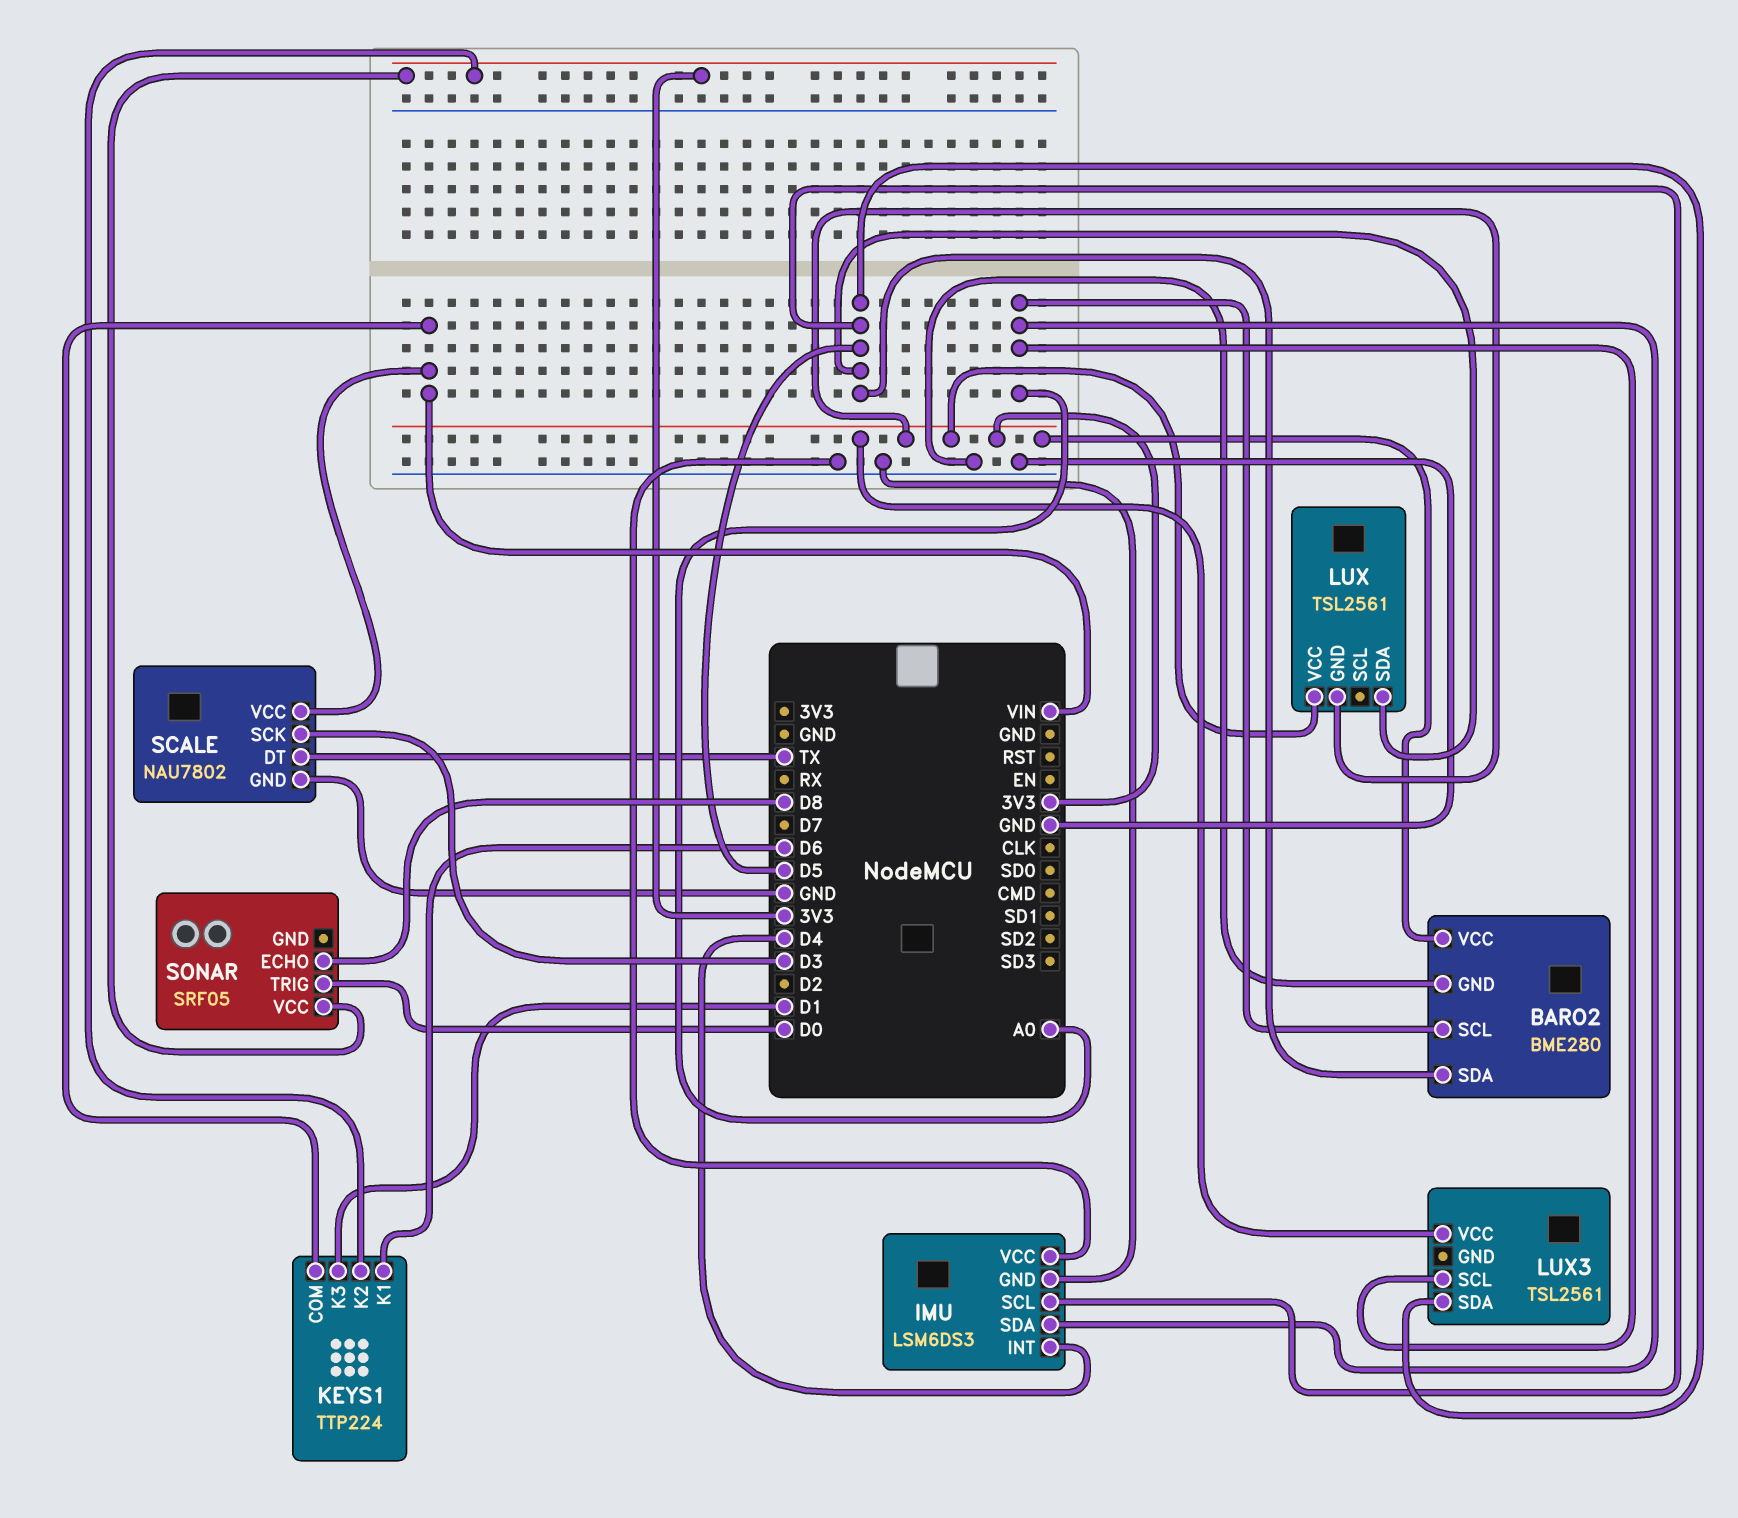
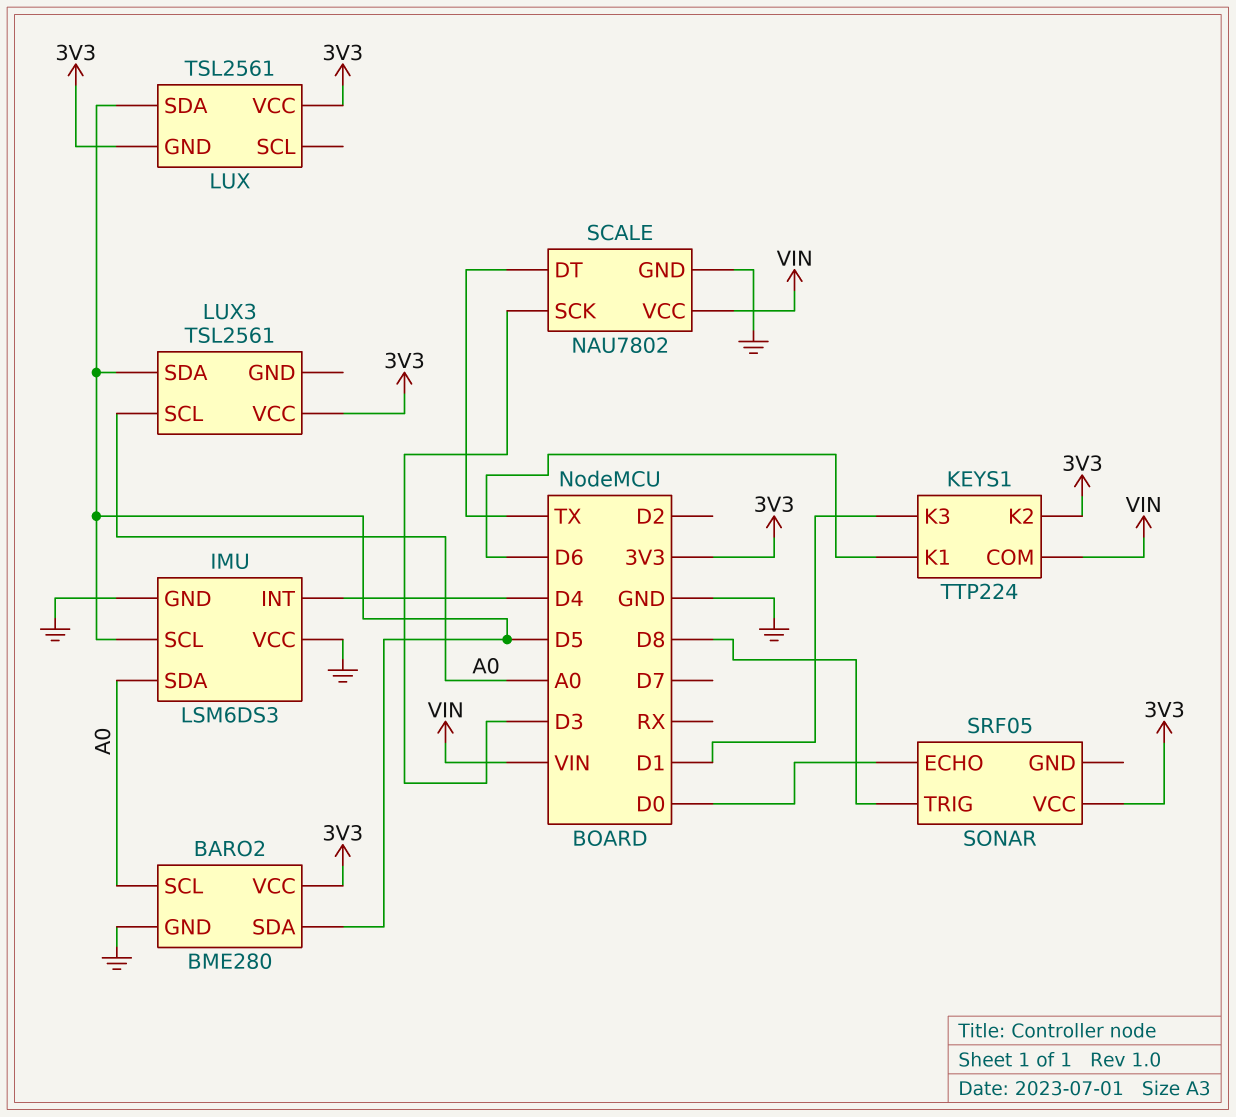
SONAR pin ECHO: D8 -> D0
SONAR pin TRIG: D0 -> D8

